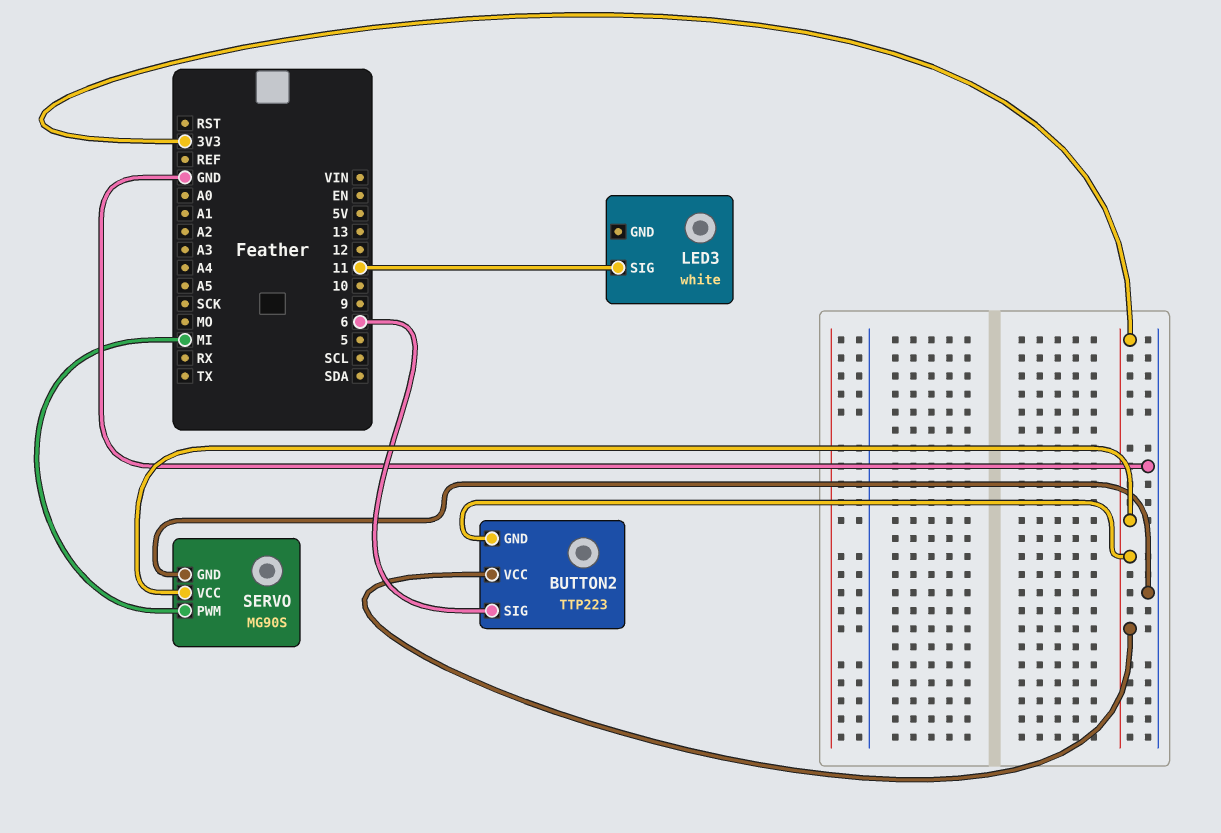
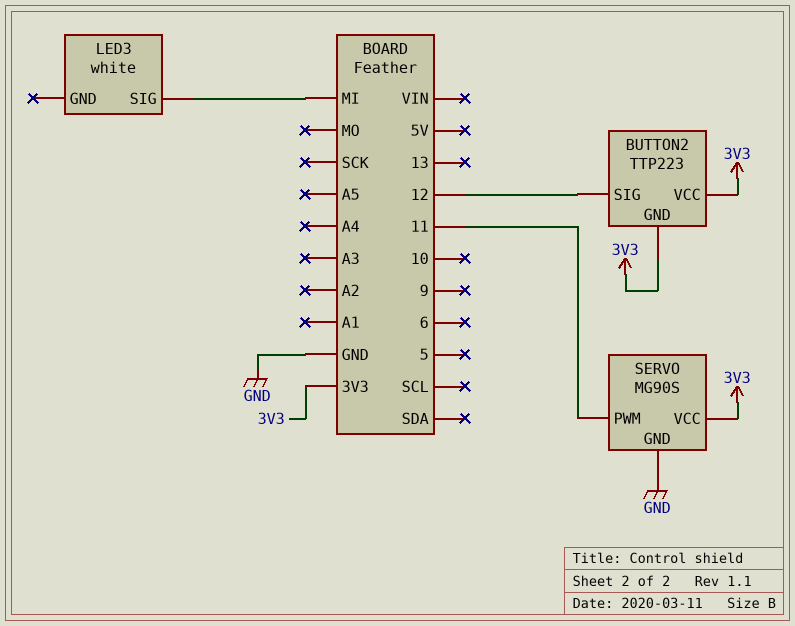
BUTTON2 pin SIG: 6 -> 12
LED3 pin SIG: 11 -> MI
SERVO pin PWM: MI -> 11

